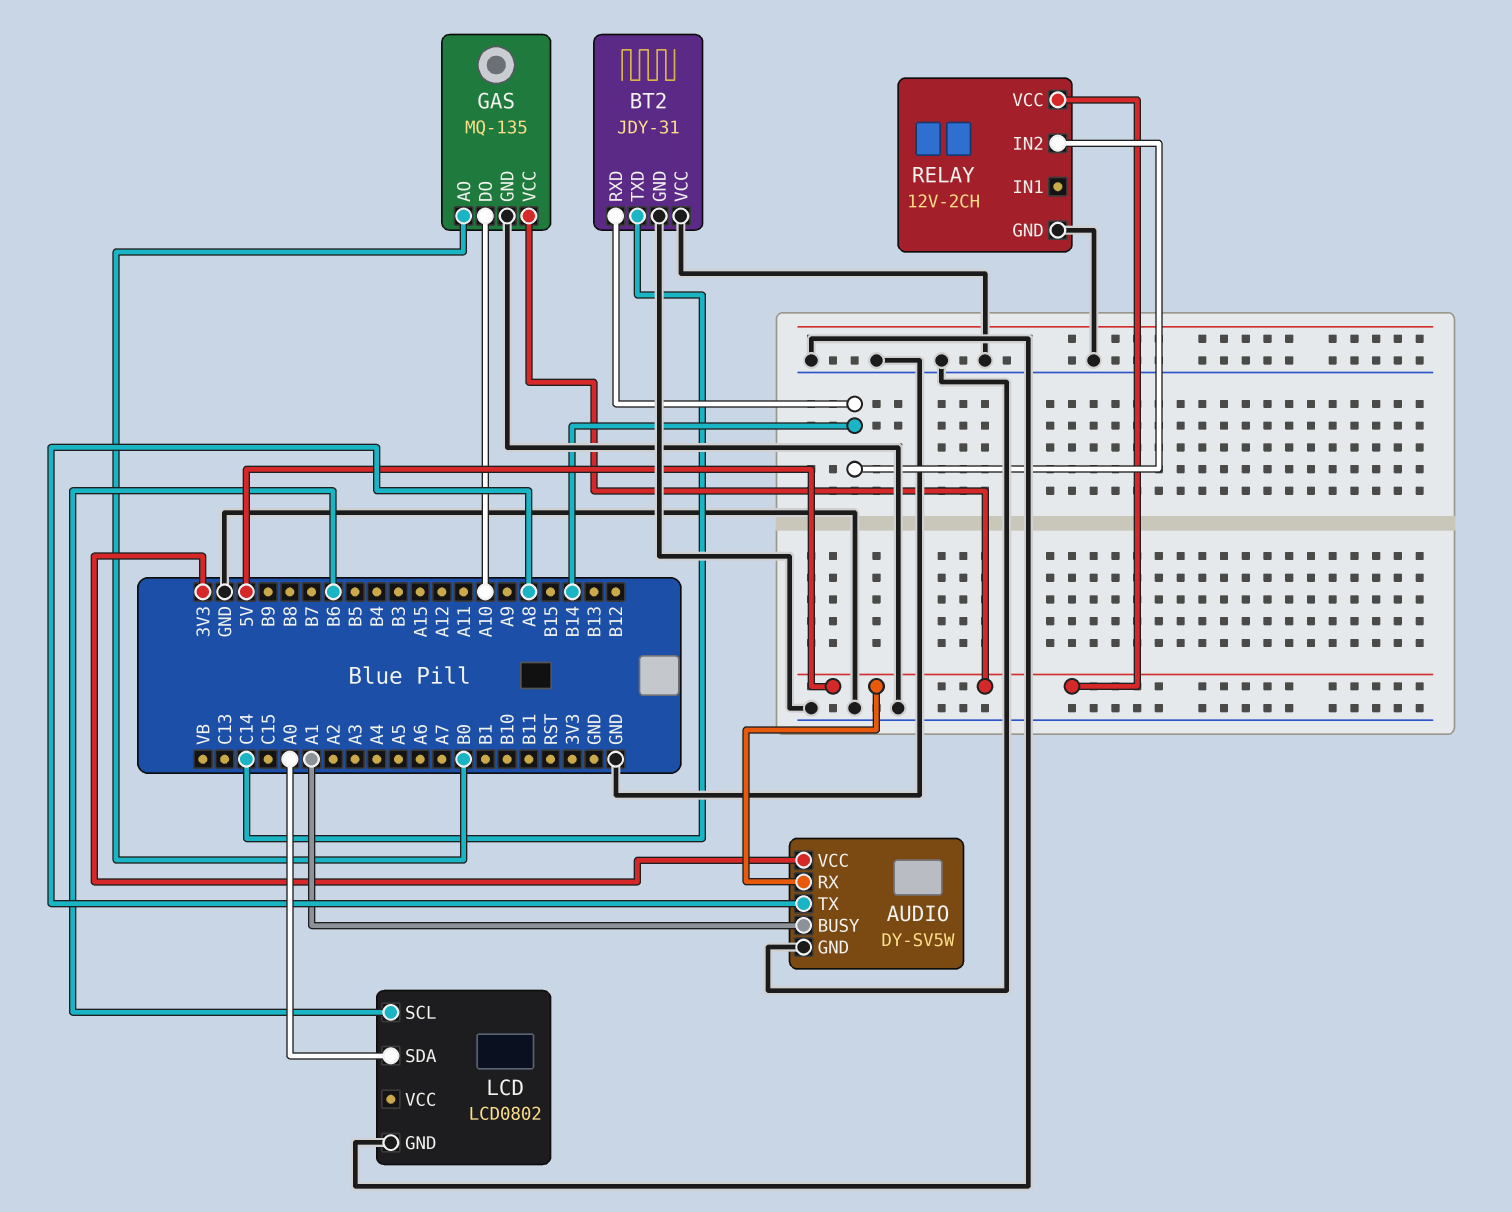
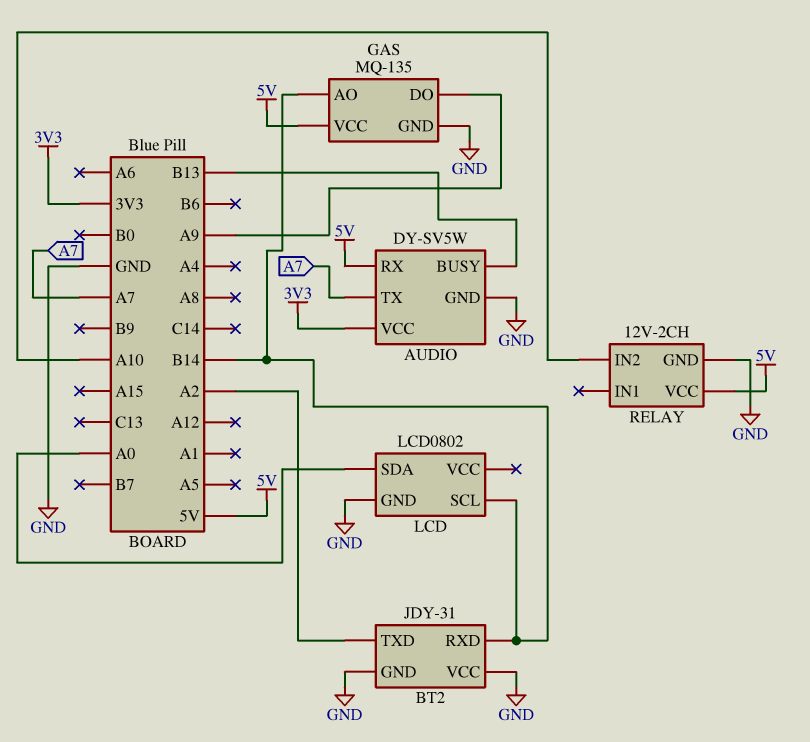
AUDIO pin BUSY: A1 -> B13
AUDIO pin TX: A8 -> A7
BT2 pin TXD: C14 -> A2
GAS pin AO: B0 -> B14
GAS pin DO: A10 -> A9
LCD pin SCL: B6 -> B14
RELAY pin IN2: B14 -> A10

